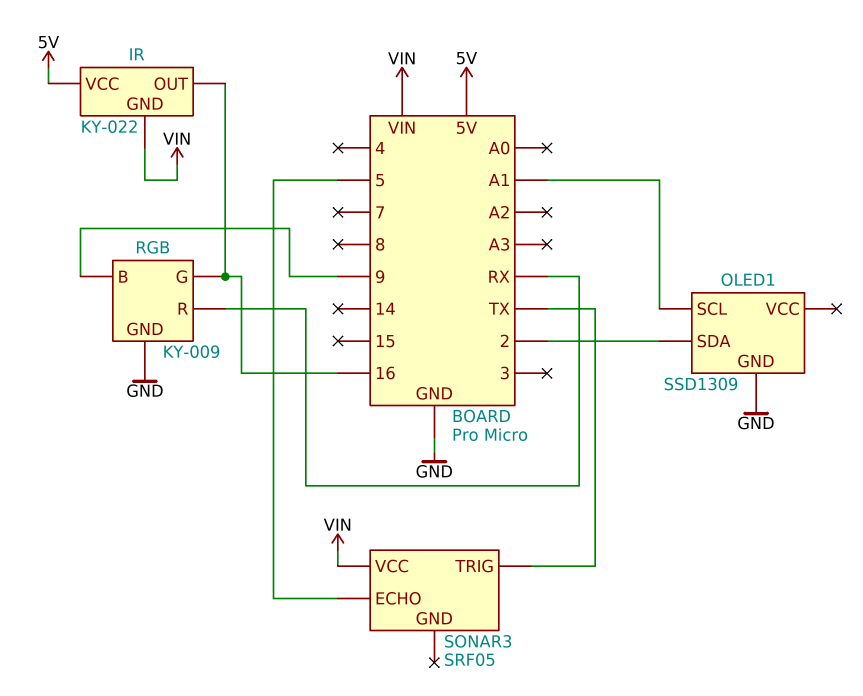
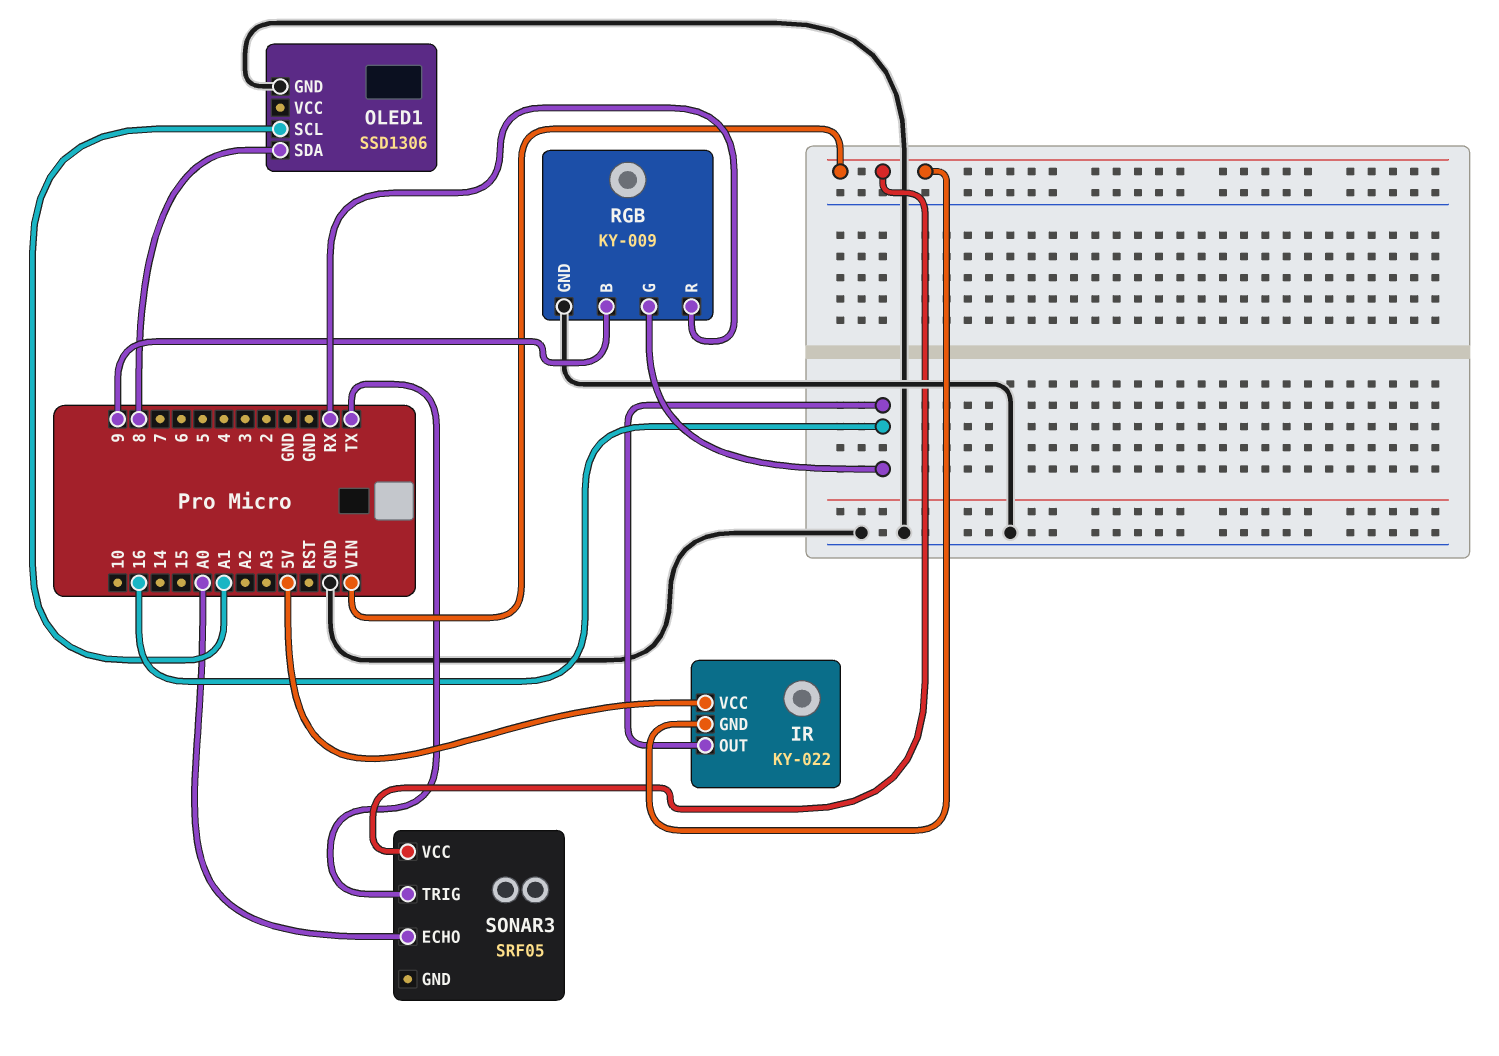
OLED1: SSD1309 -> SSD1306
OLED1 pin SDA: 2 -> 8
SONAR3 pin ECHO: 5 -> A0

